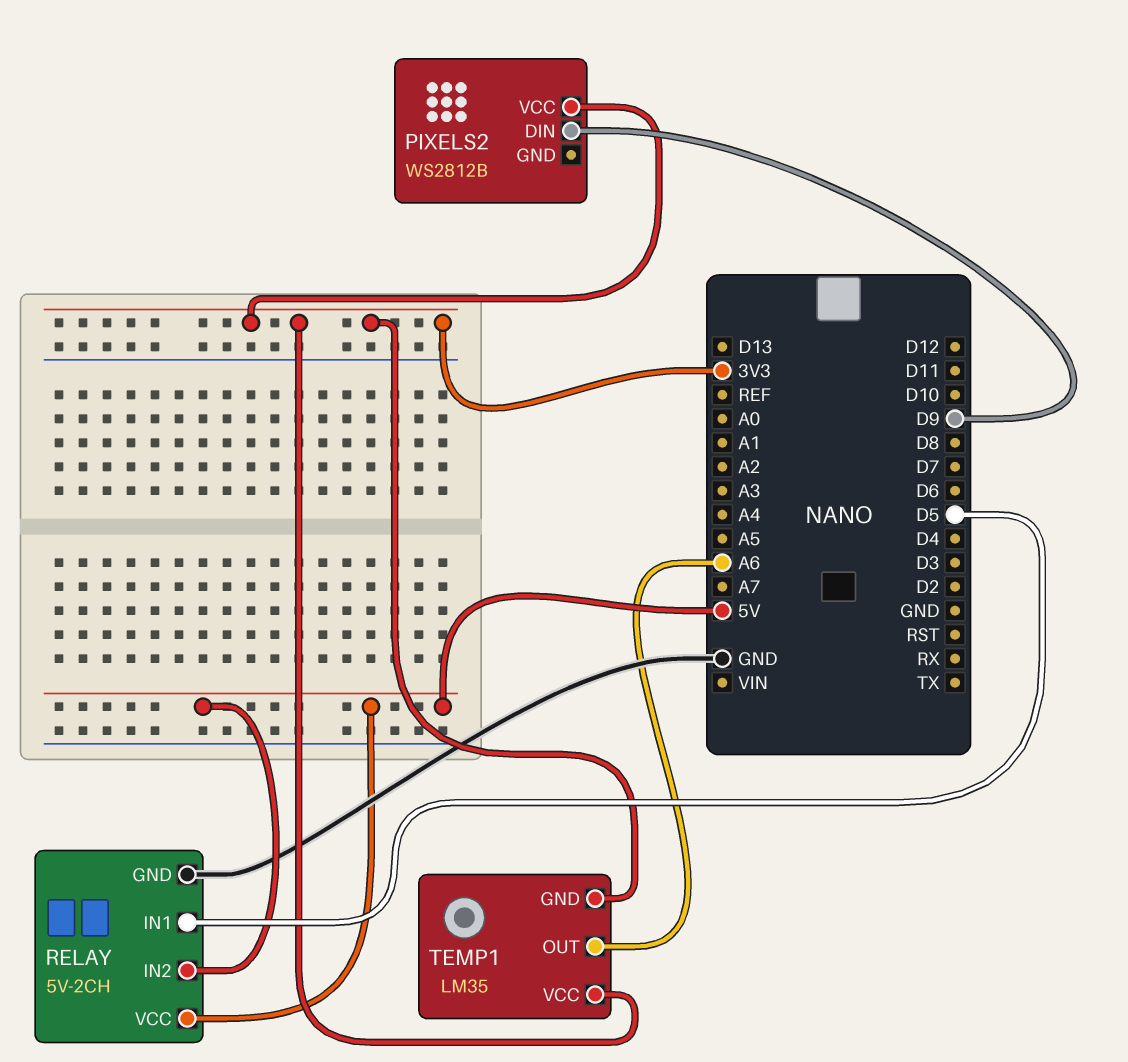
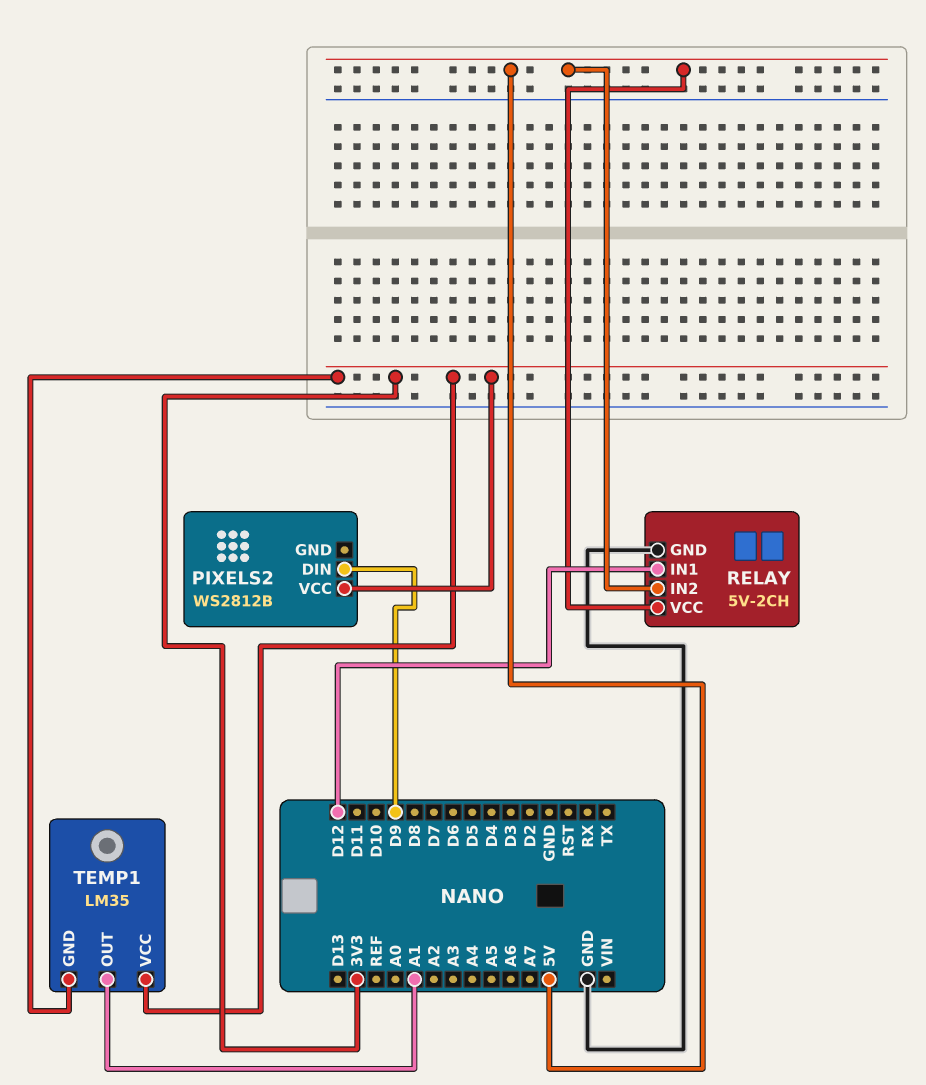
RELAY pin IN1: D5 -> D12
TEMP1 pin OUT: A6 -> A1

